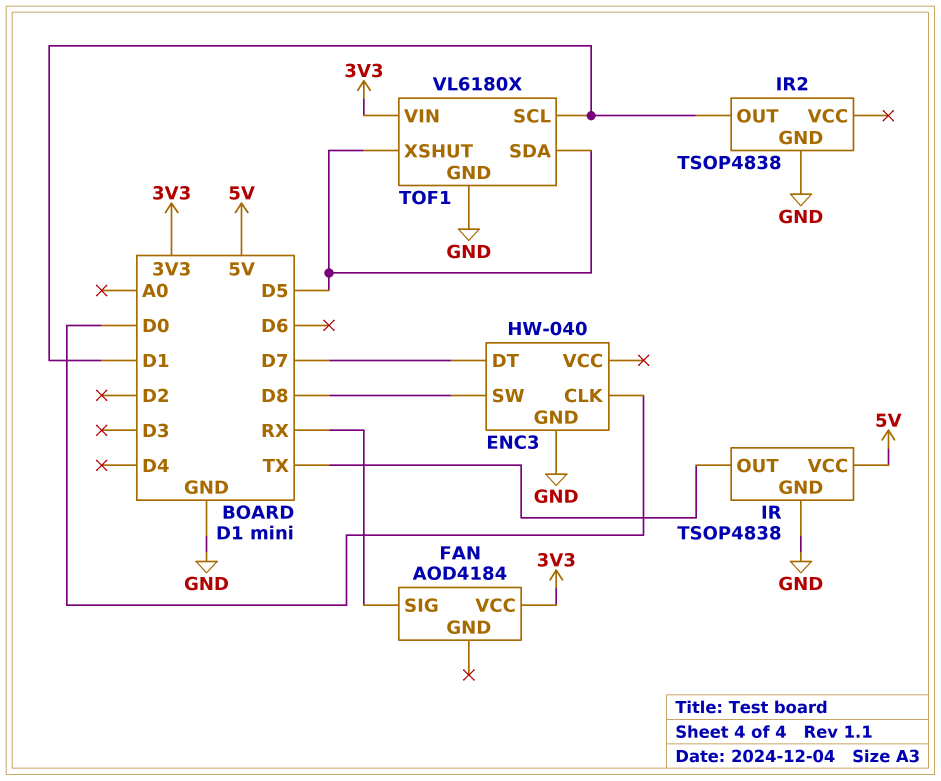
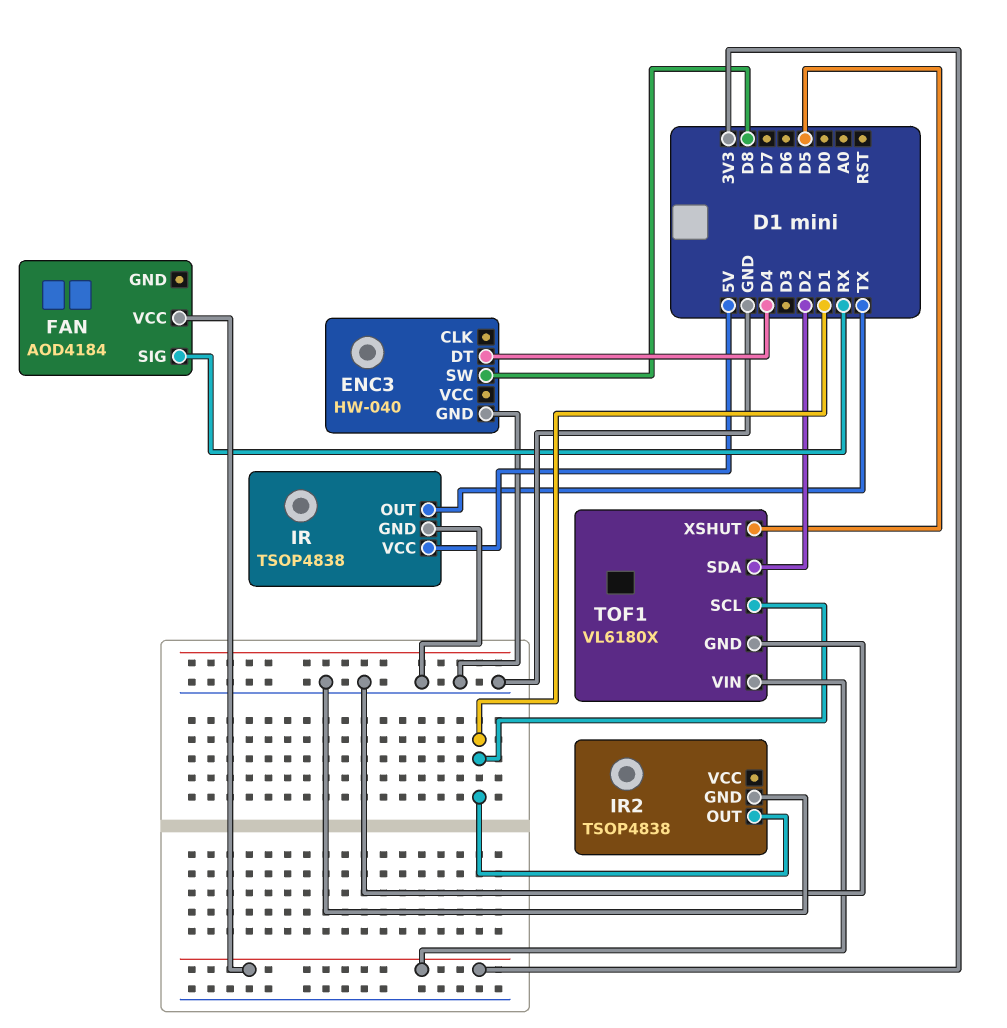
ENC3 pin CLK: D0 -> none
ENC3 pin DT: D7 -> D4
TOF1 pin SDA: D5 -> D2

